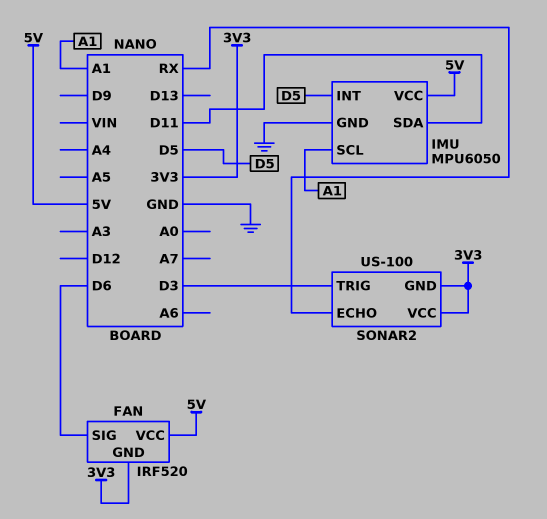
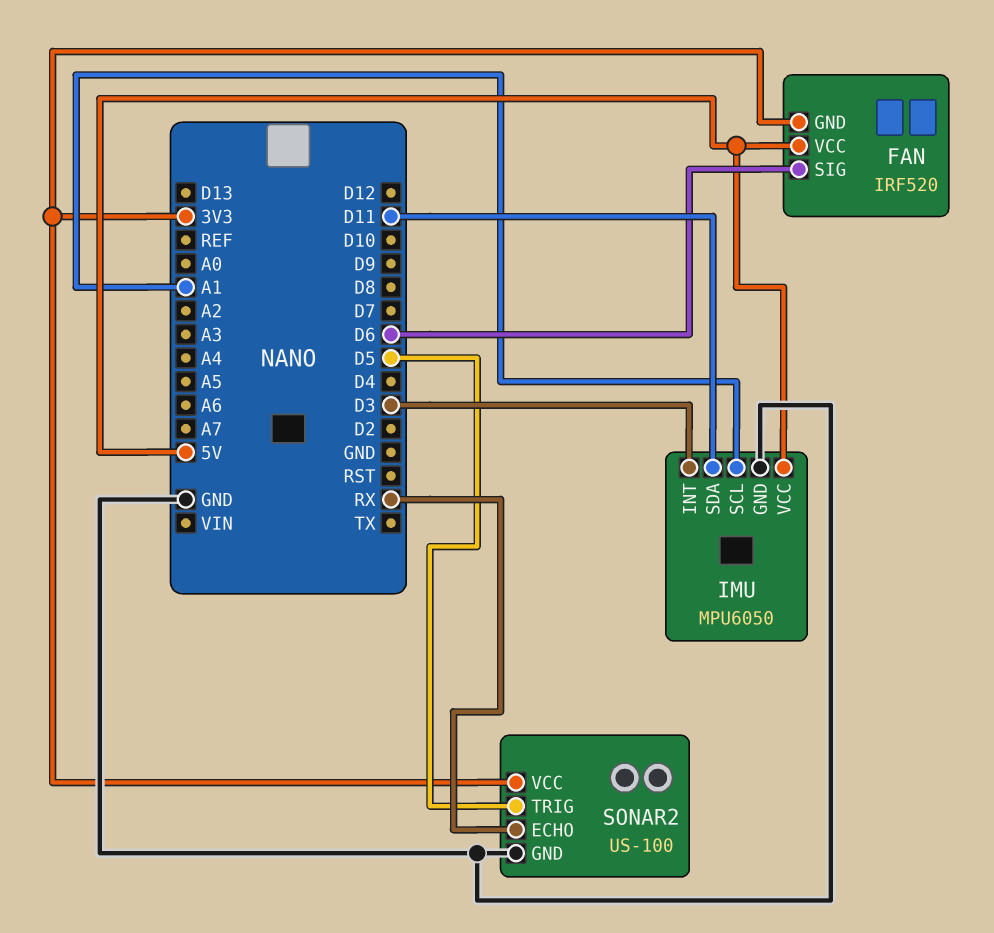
IMU pin INT: D5 -> D3
SONAR2 pin GND: 3V3 -> GND
SONAR2 pin TRIG: D3 -> D5

